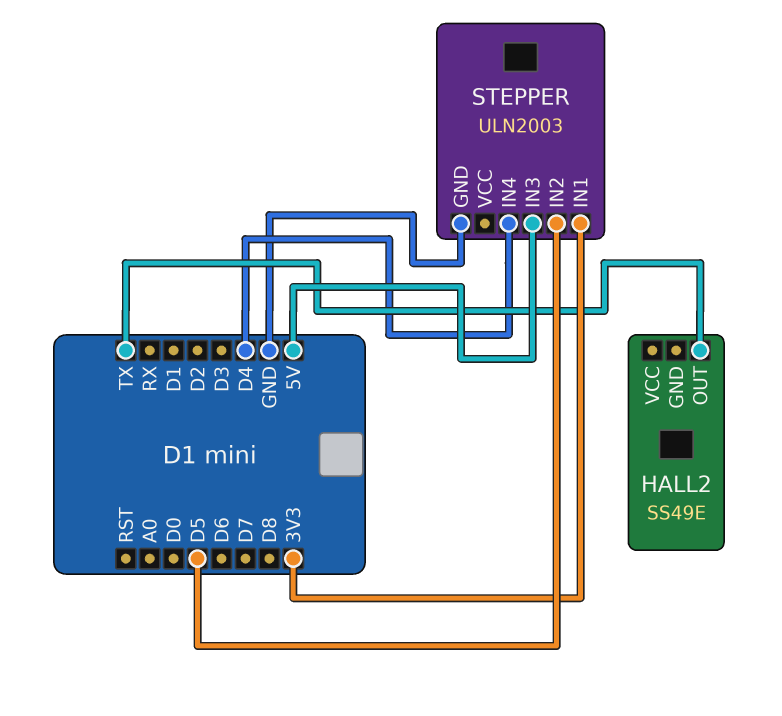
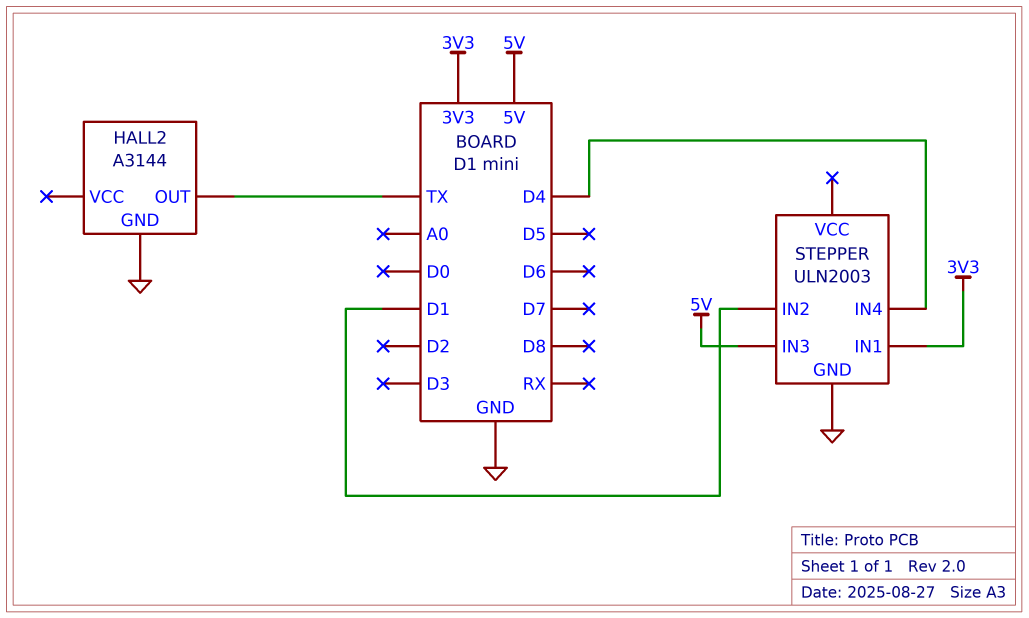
HALL2: SS49E -> A3144
HALL2 pin GND: none -> GND
STEPPER pin IN2: D5 -> D1

